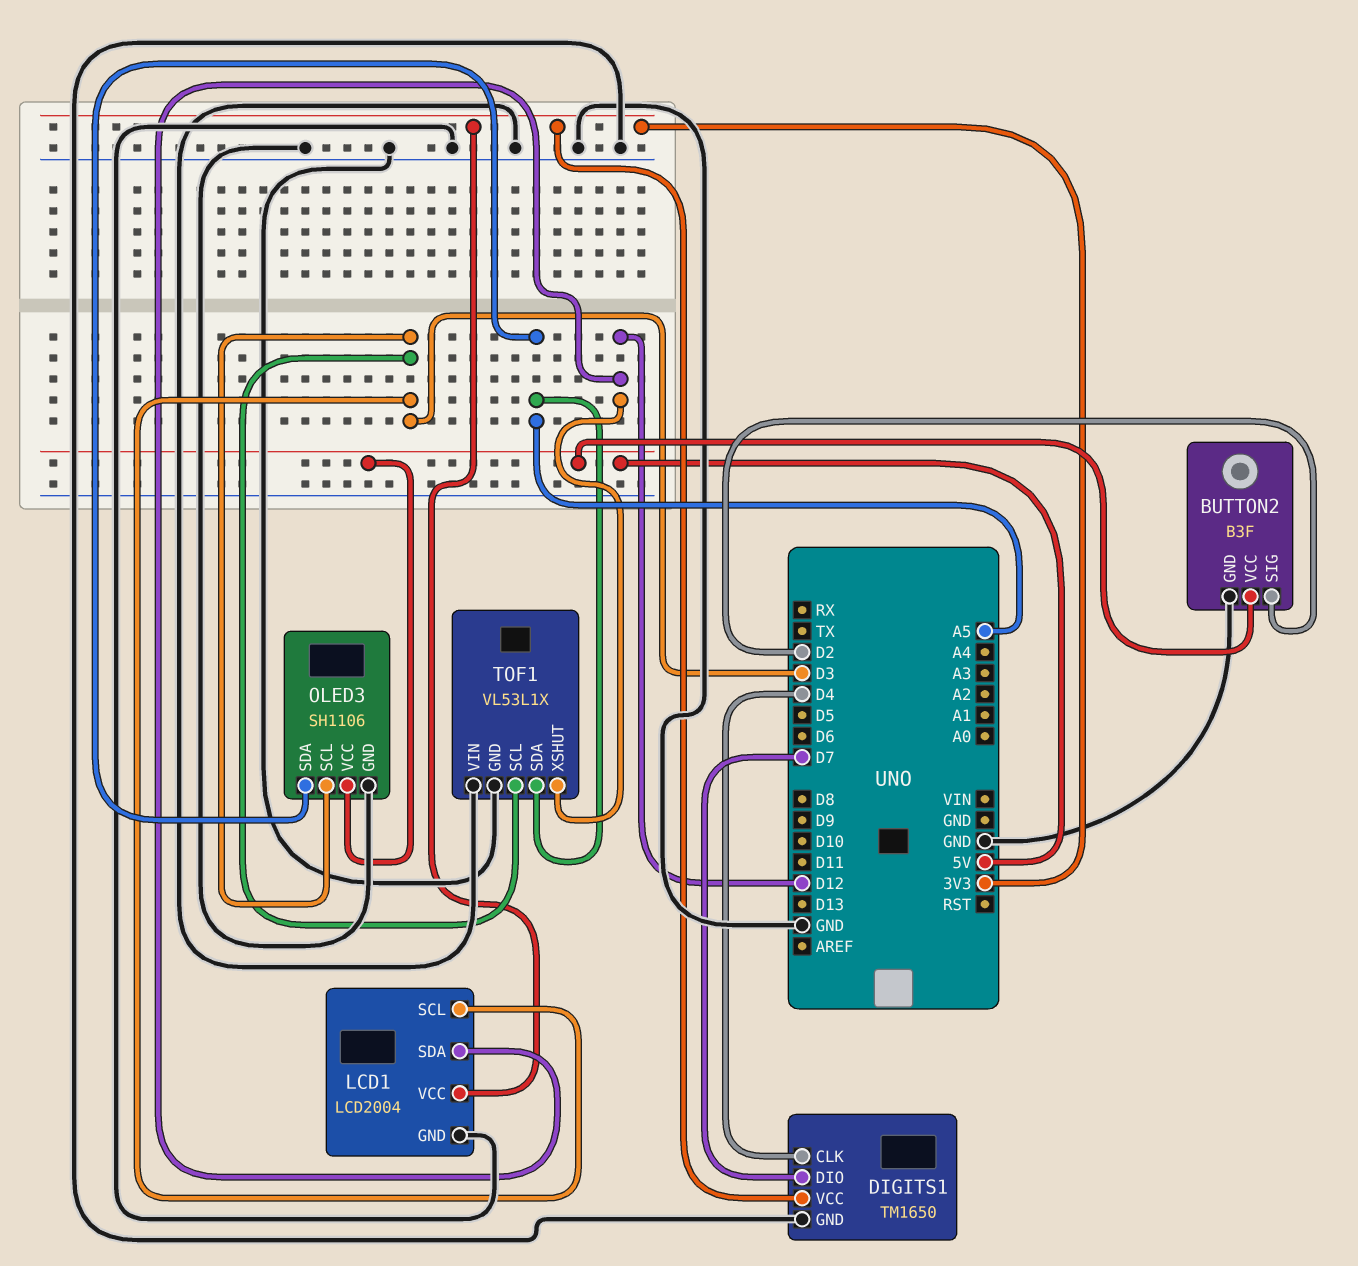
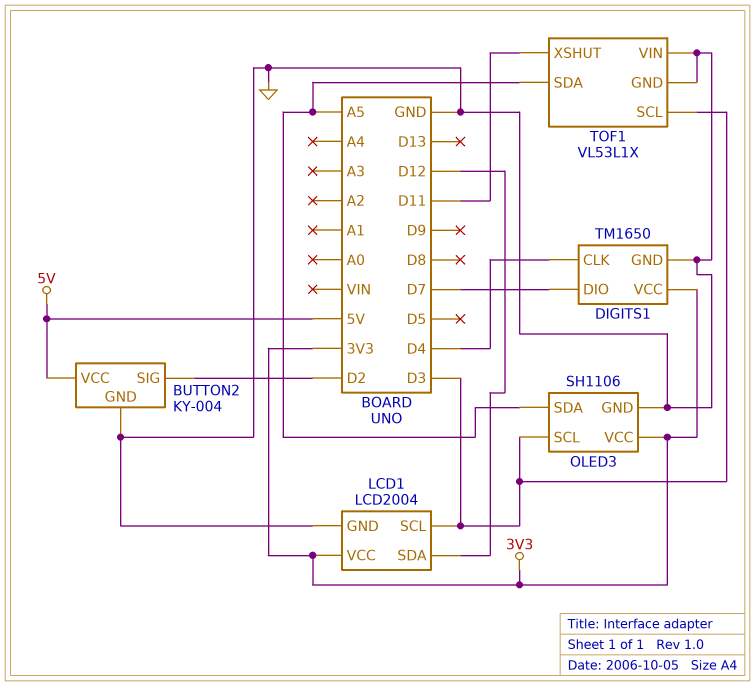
BUTTON2: B3F -> KY-004
OLED3 pin VCC: 5V -> 3V3
TOF1 pin XSHUT: D12 -> D11

